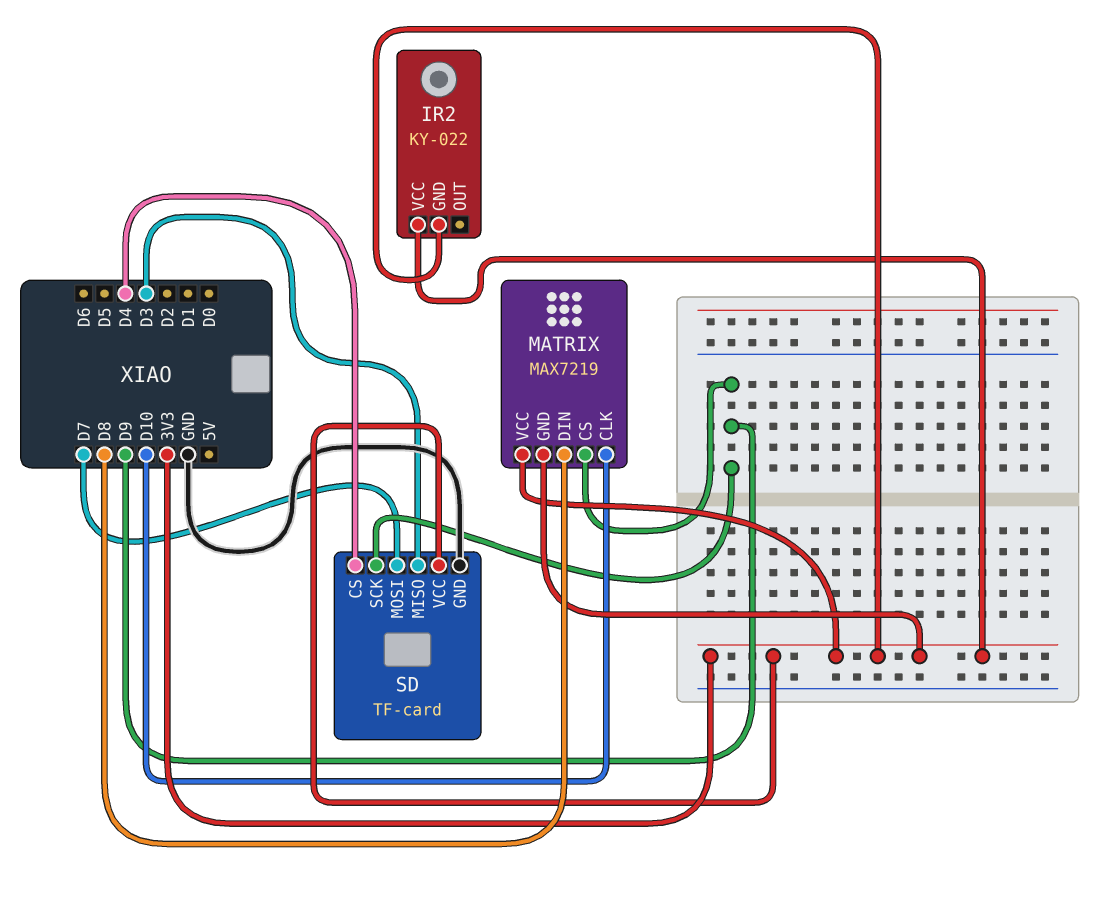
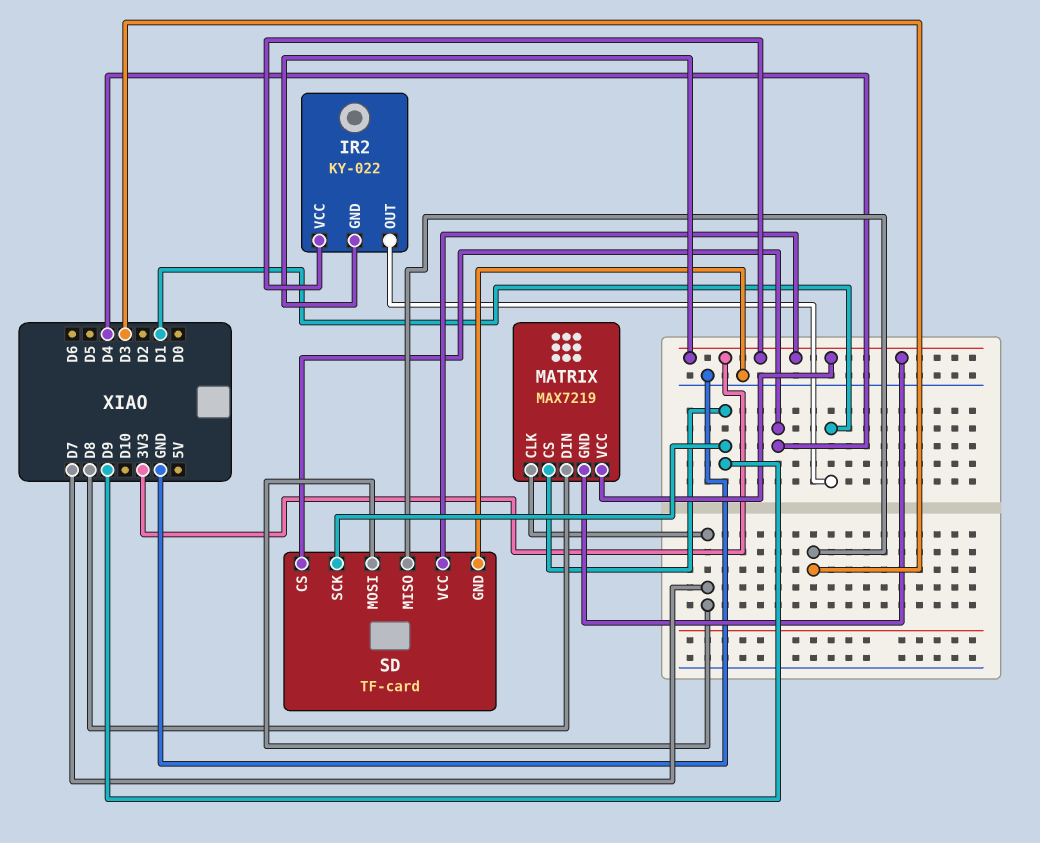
IR2 pin OUT: none -> D1
MATRIX pin CLK: D10 -> D7

